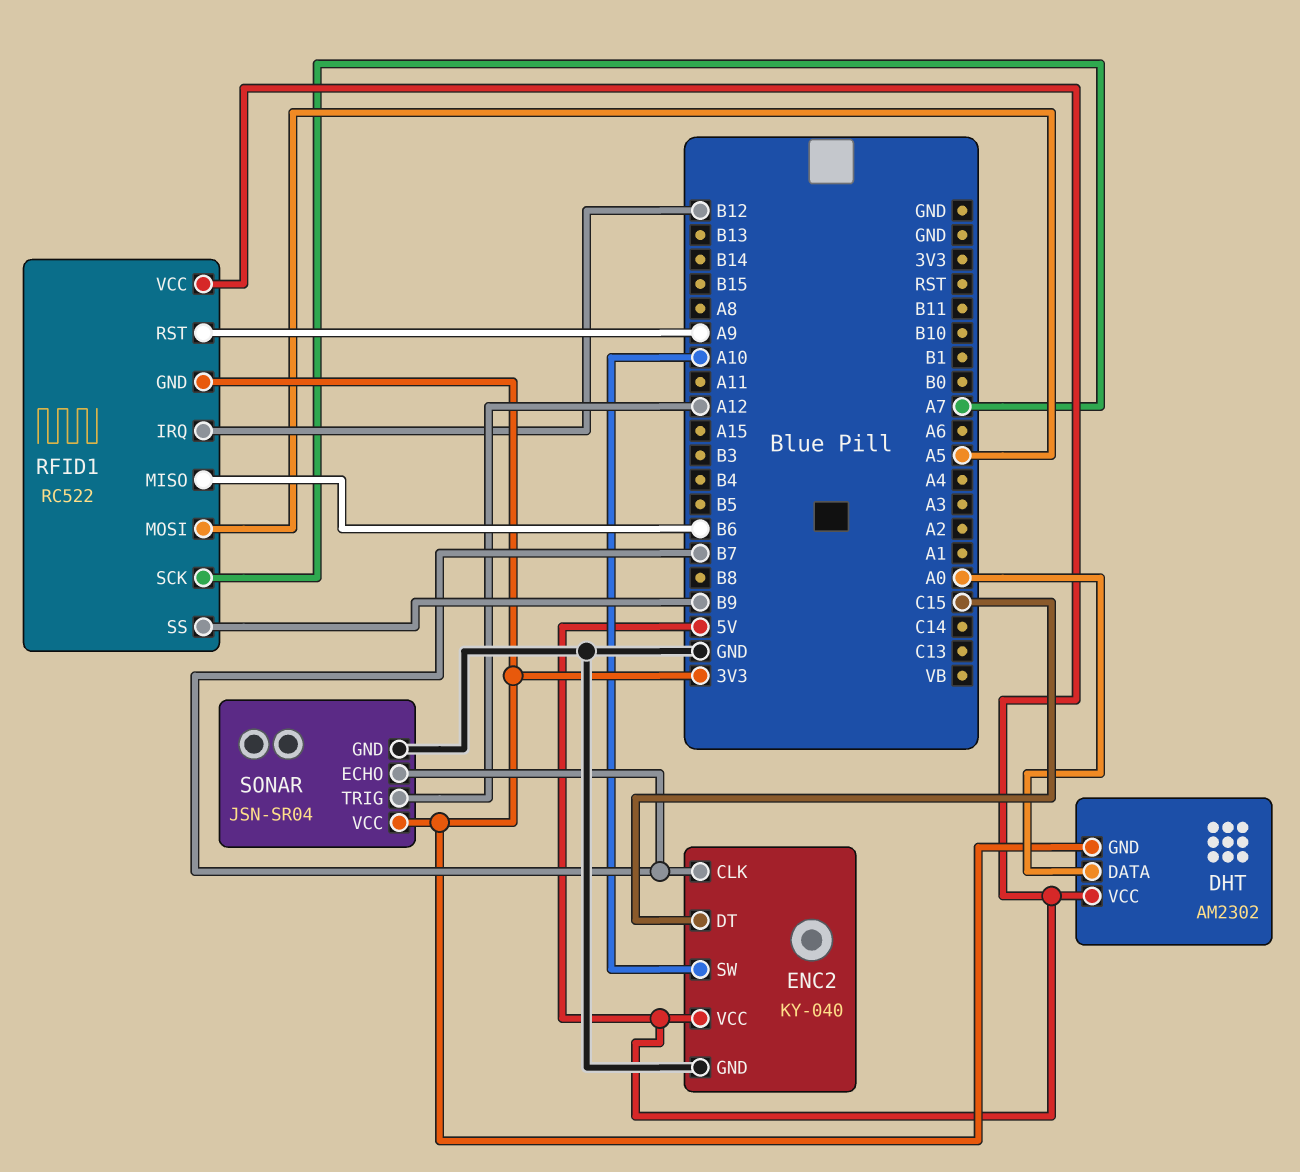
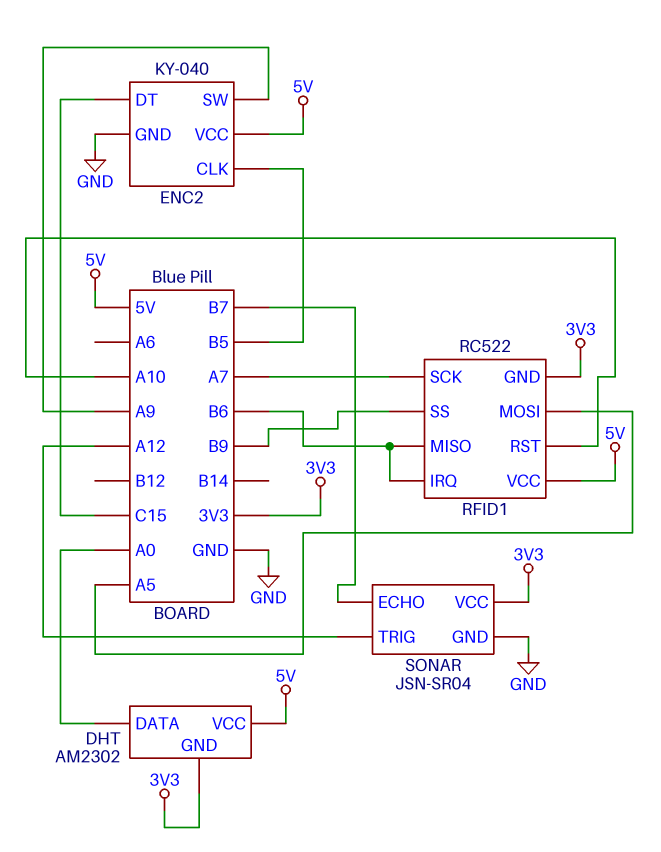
ENC2 pin CLK: B7 -> B5
ENC2 pin SW: A10 -> A9
RFID1 pin IRQ: B12 -> B6
RFID1 pin RST: A9 -> A10

